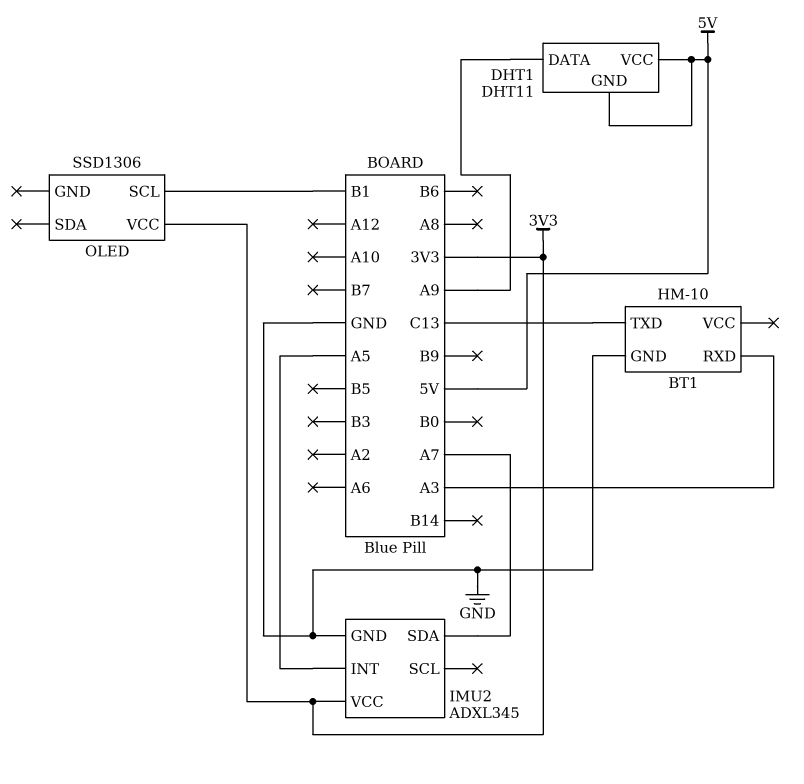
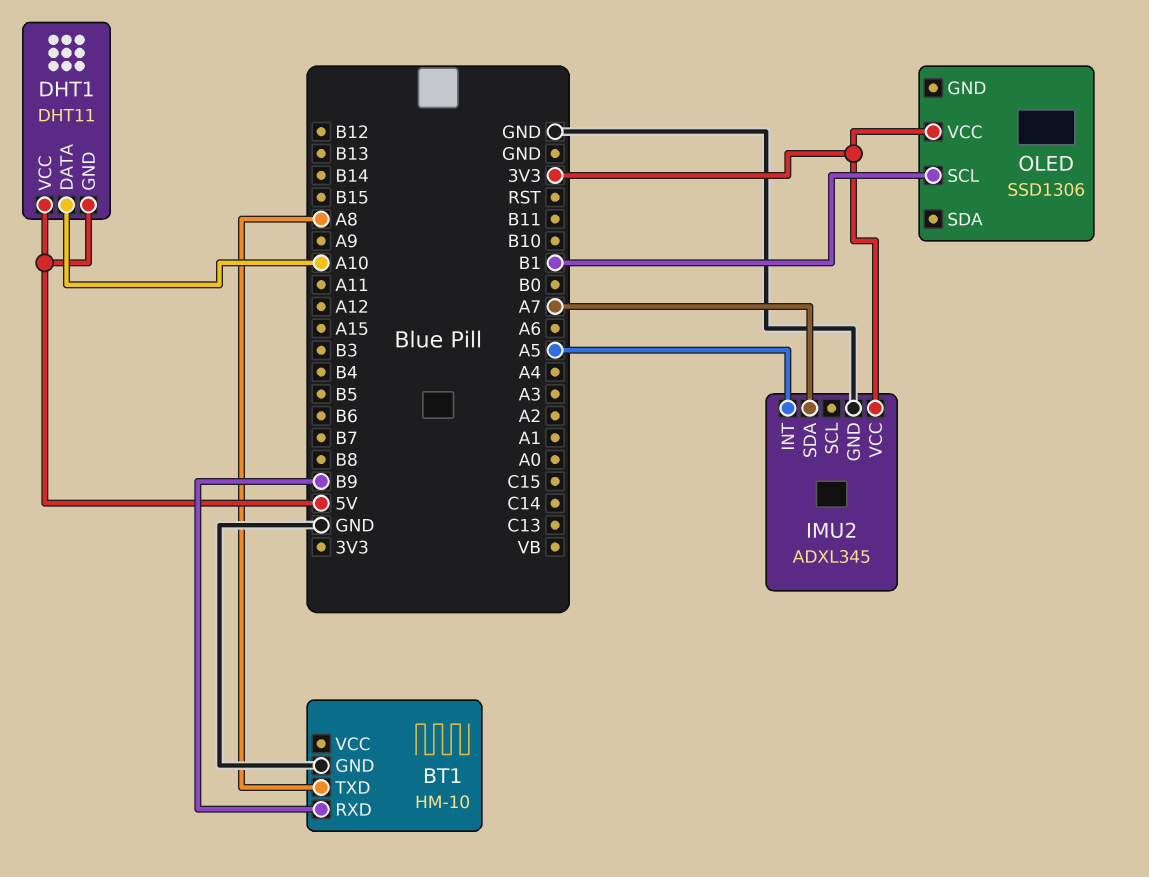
BT1 pin RXD: A3 -> B9
BT1 pin TXD: C13 -> A8
DHT1 pin DATA: A9 -> A10

